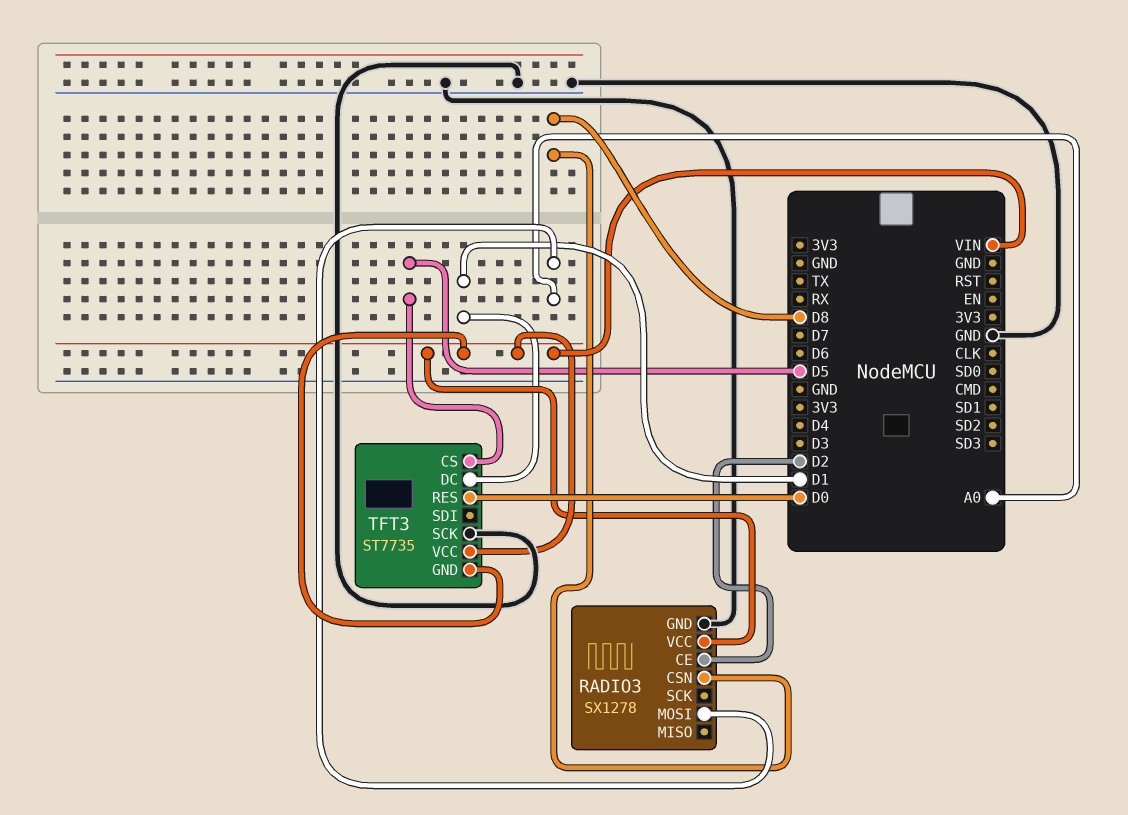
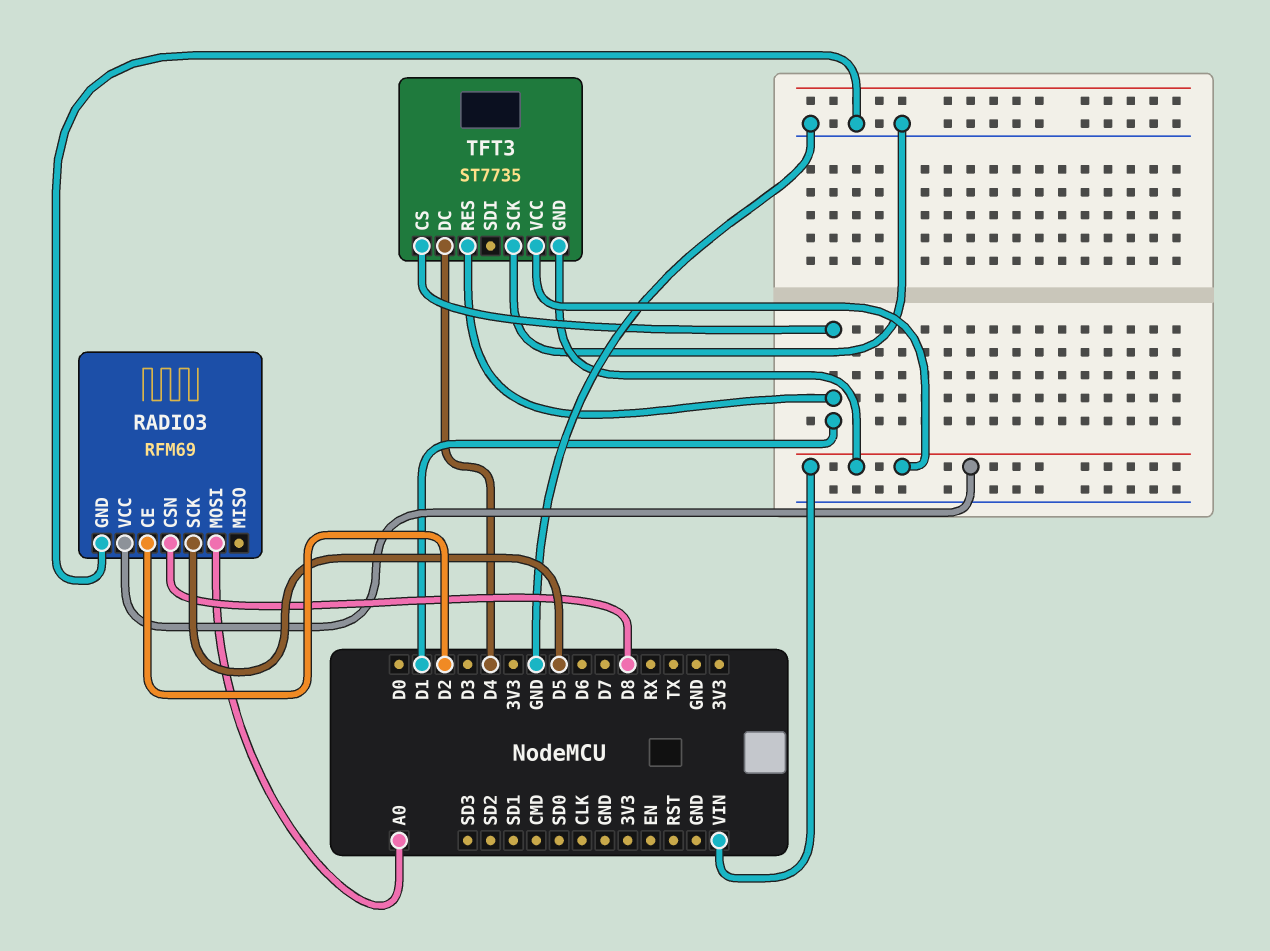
RADIO3: SX1278 -> RFM69
RADIO3 pin SCK: none -> D5
TFT3 pin CS: D5 -> D1
TFT3 pin DC: D1 -> D4
TFT3 pin RES: D0 -> D1

